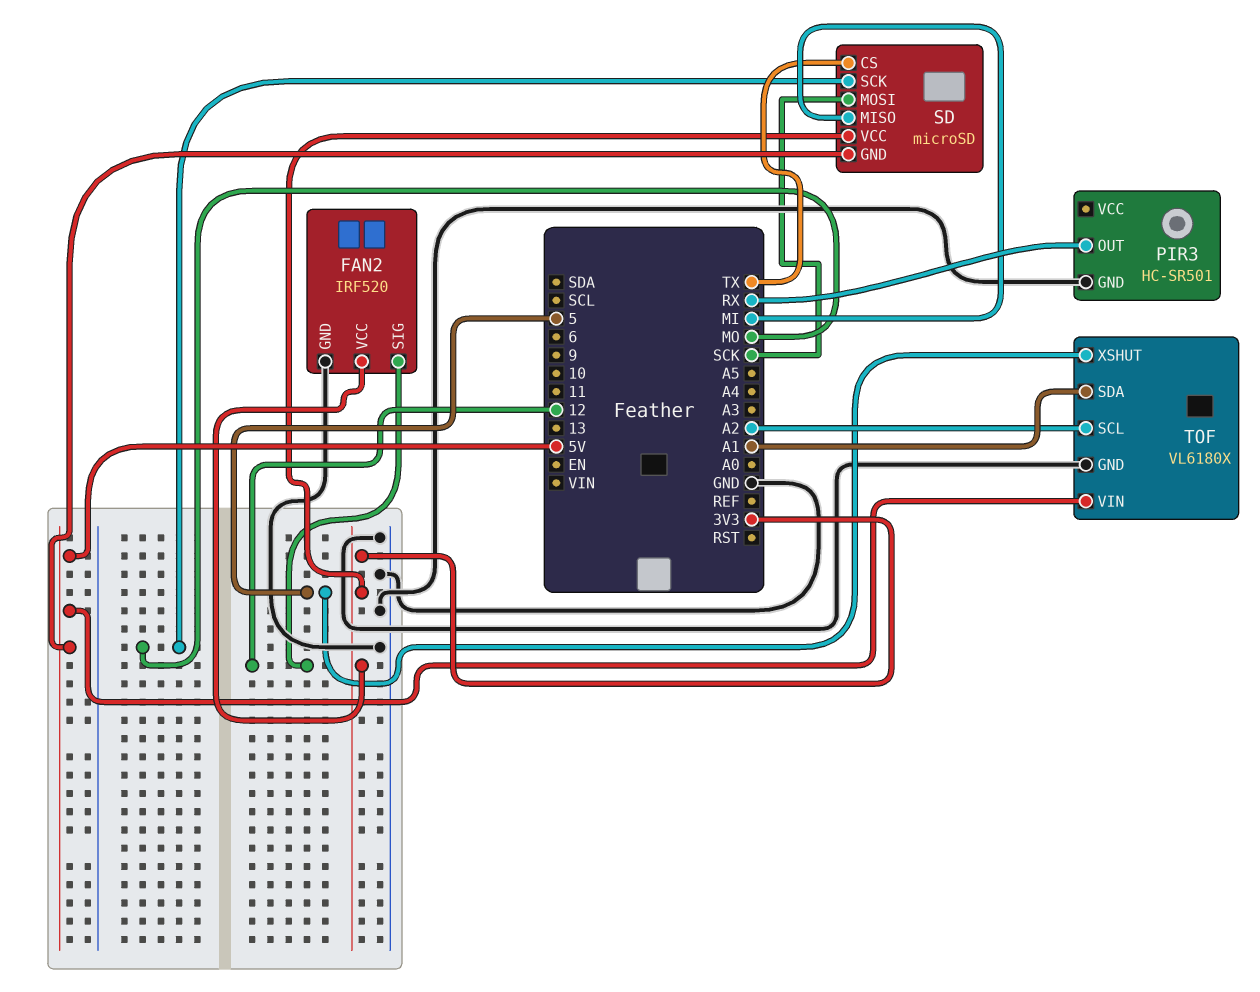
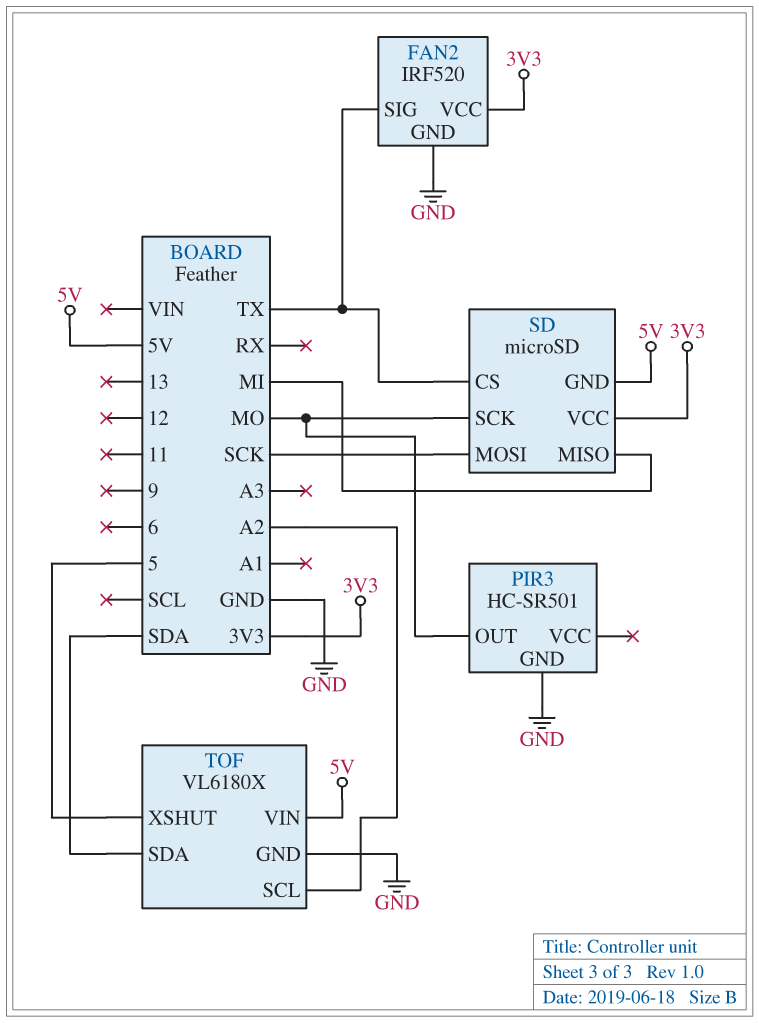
FAN2 pin SIG: 12 -> TX
PIR3 pin OUT: RX -> MO
TOF pin SDA: A1 -> SDA

